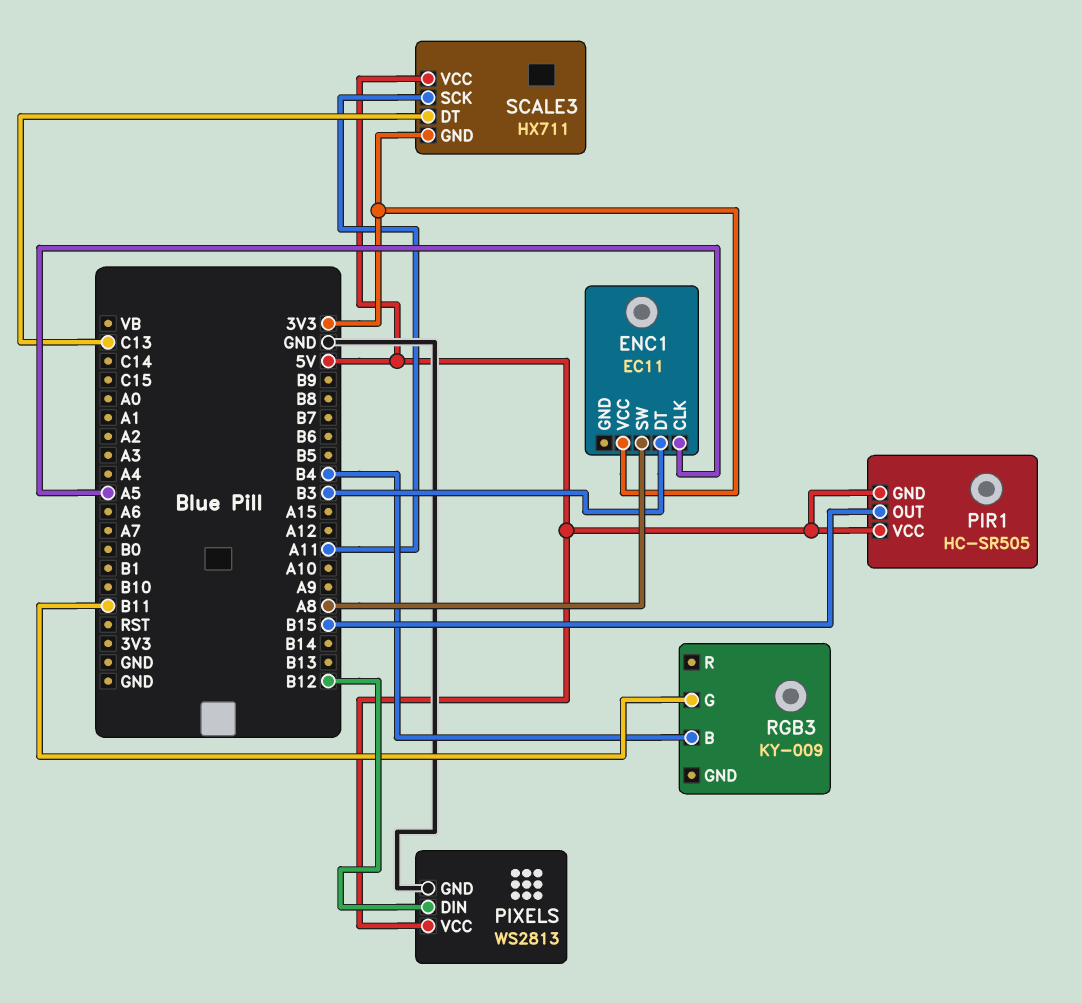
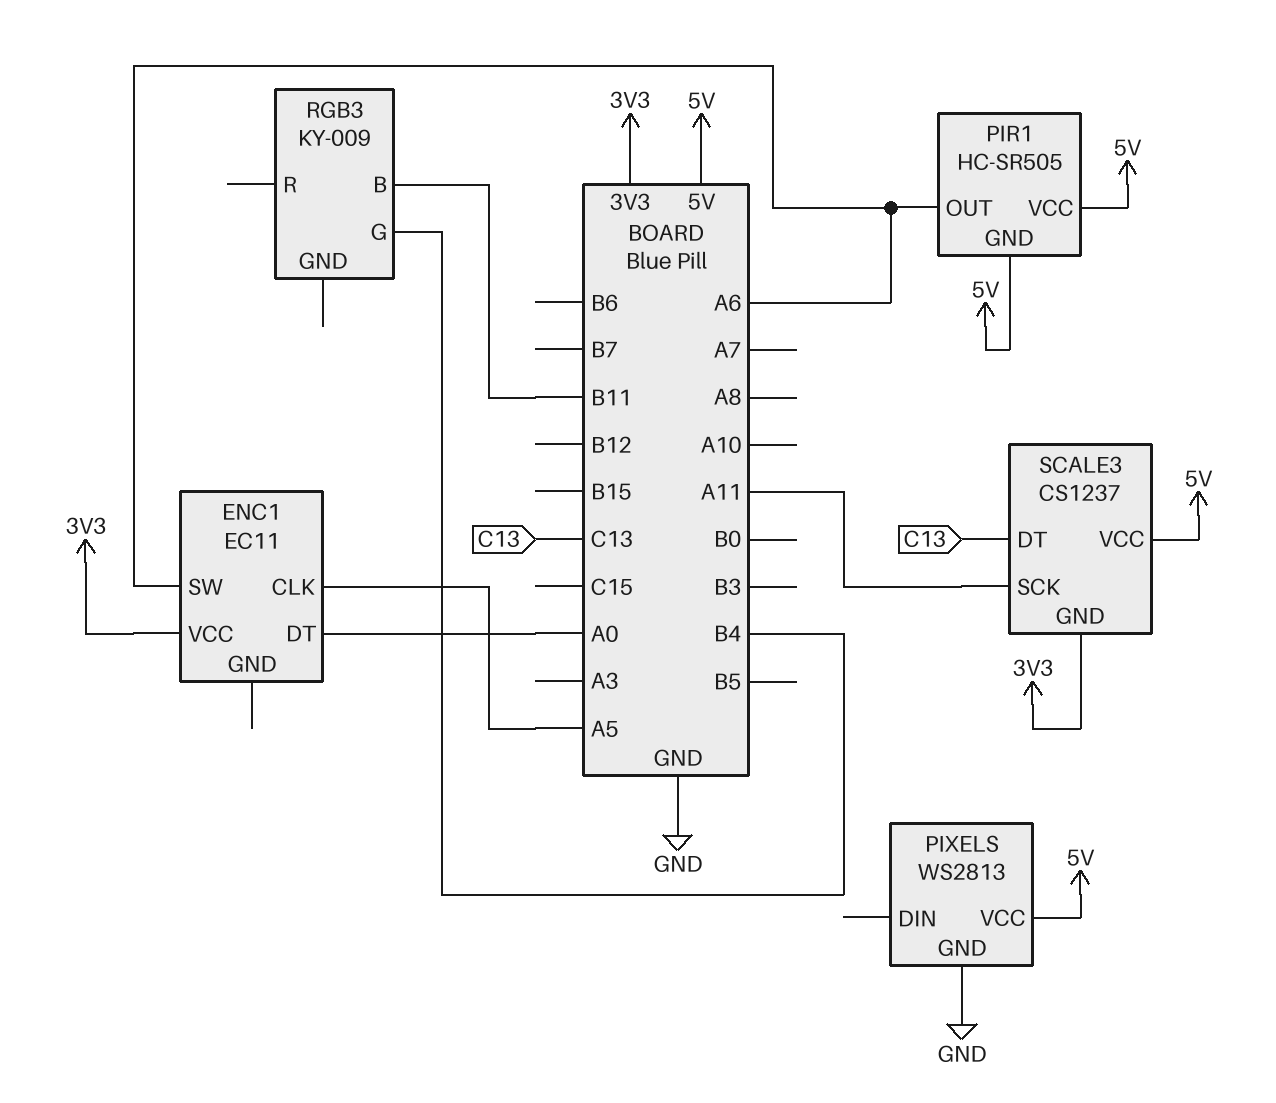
ENC1 pin DT: B3 -> A0
ENC1 pin SW: A8 -> A6
PIR1 pin OUT: B15 -> A6
PIXELS pin DIN: B12 -> none
RGB3 pin B: B4 -> B11
RGB3 pin G: B11 -> B4
SCALE3: HX711 -> CS1237

